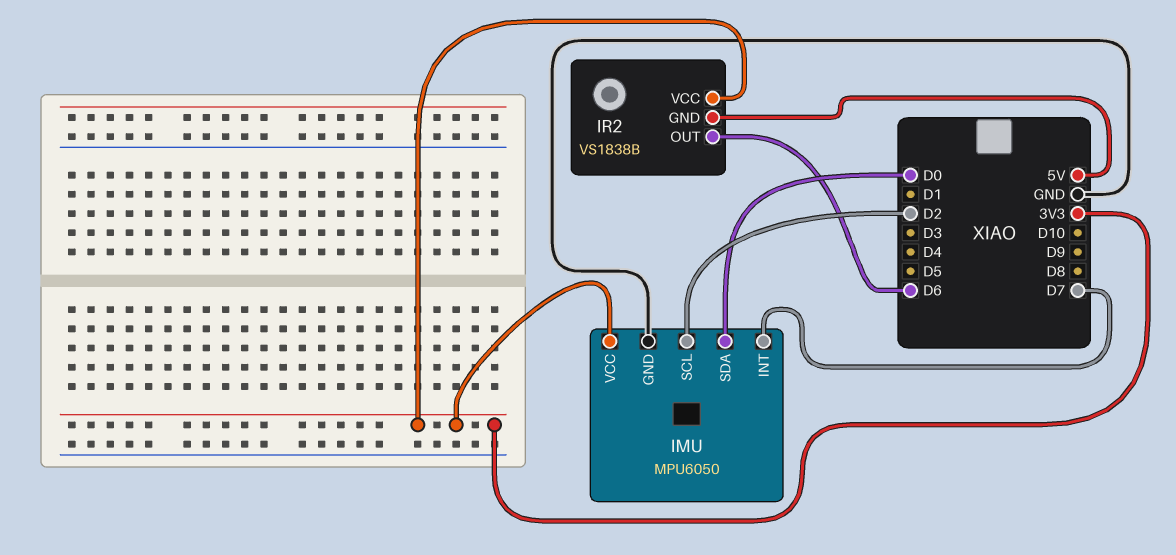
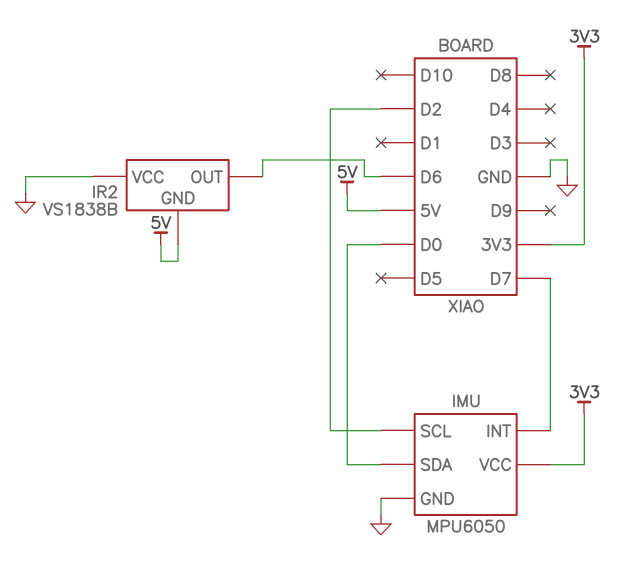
IR2 pin VCC: 3V3 -> GND

